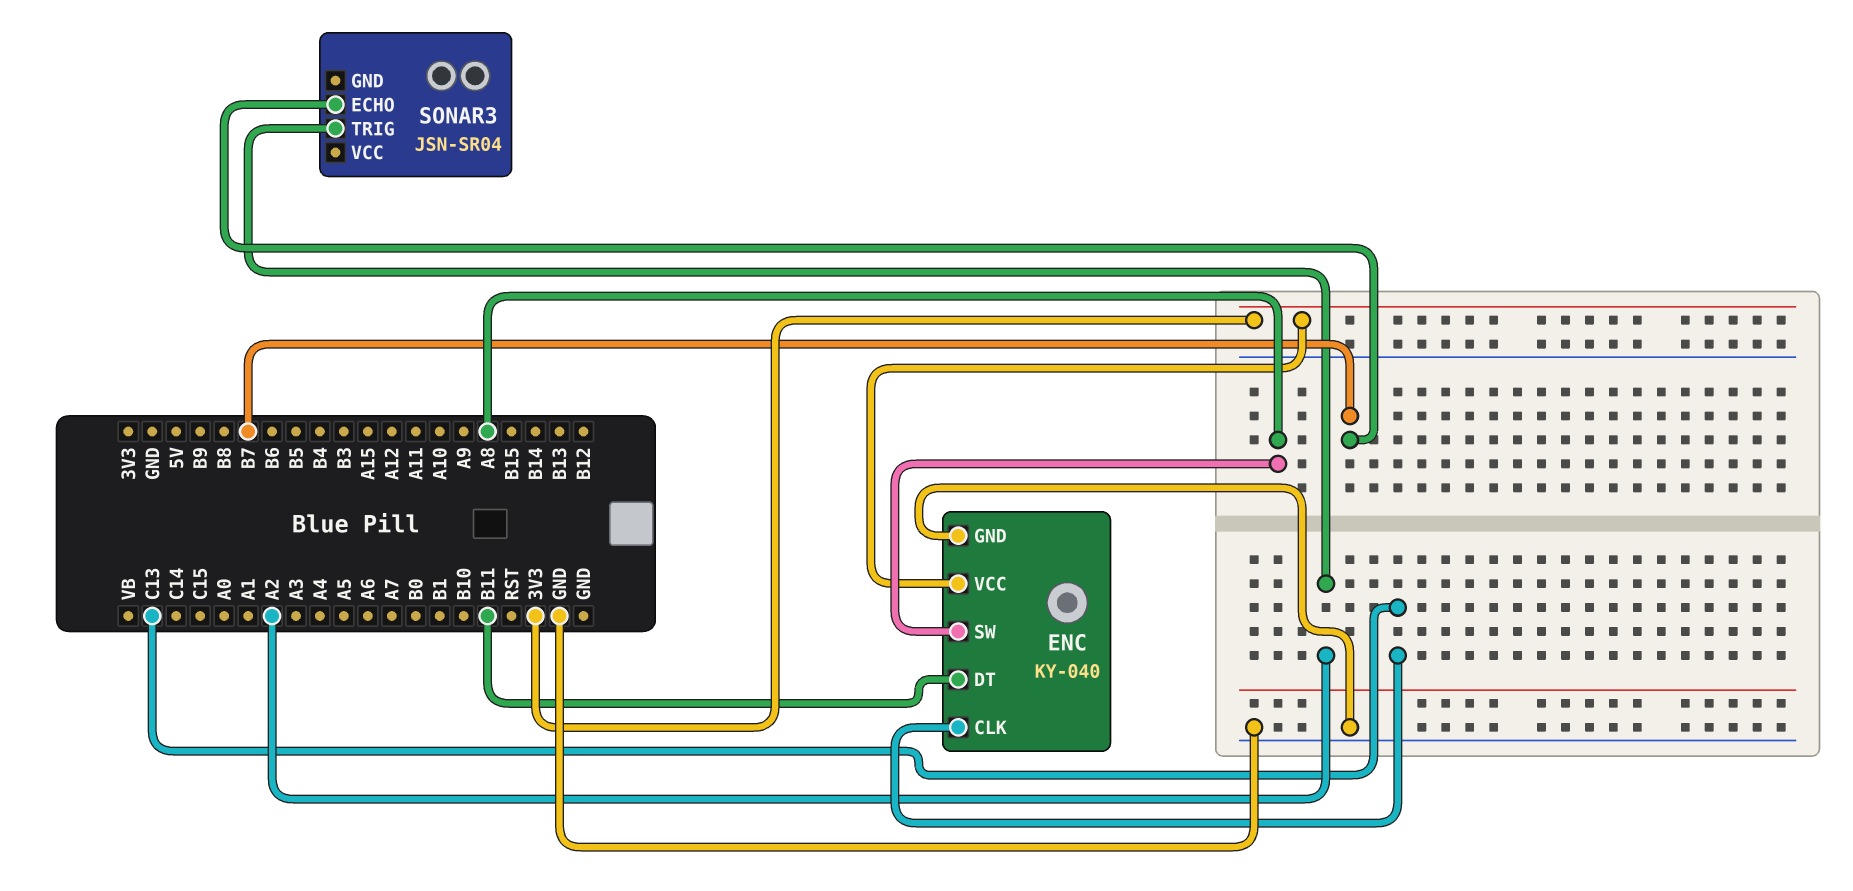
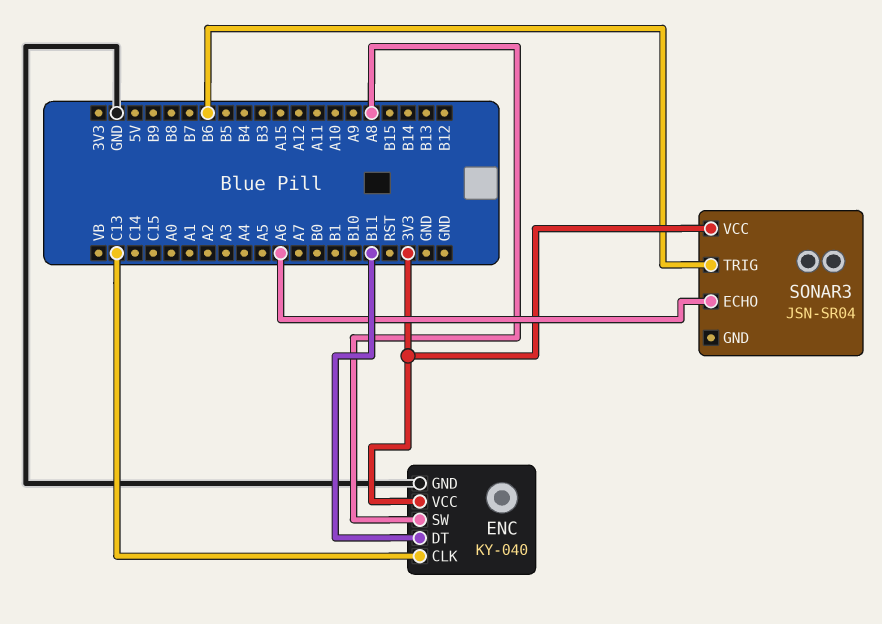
SONAR3 pin ECHO: B7 -> A6
SONAR3 pin TRIG: A2 -> B6
SONAR3 pin VCC: none -> 3V3

